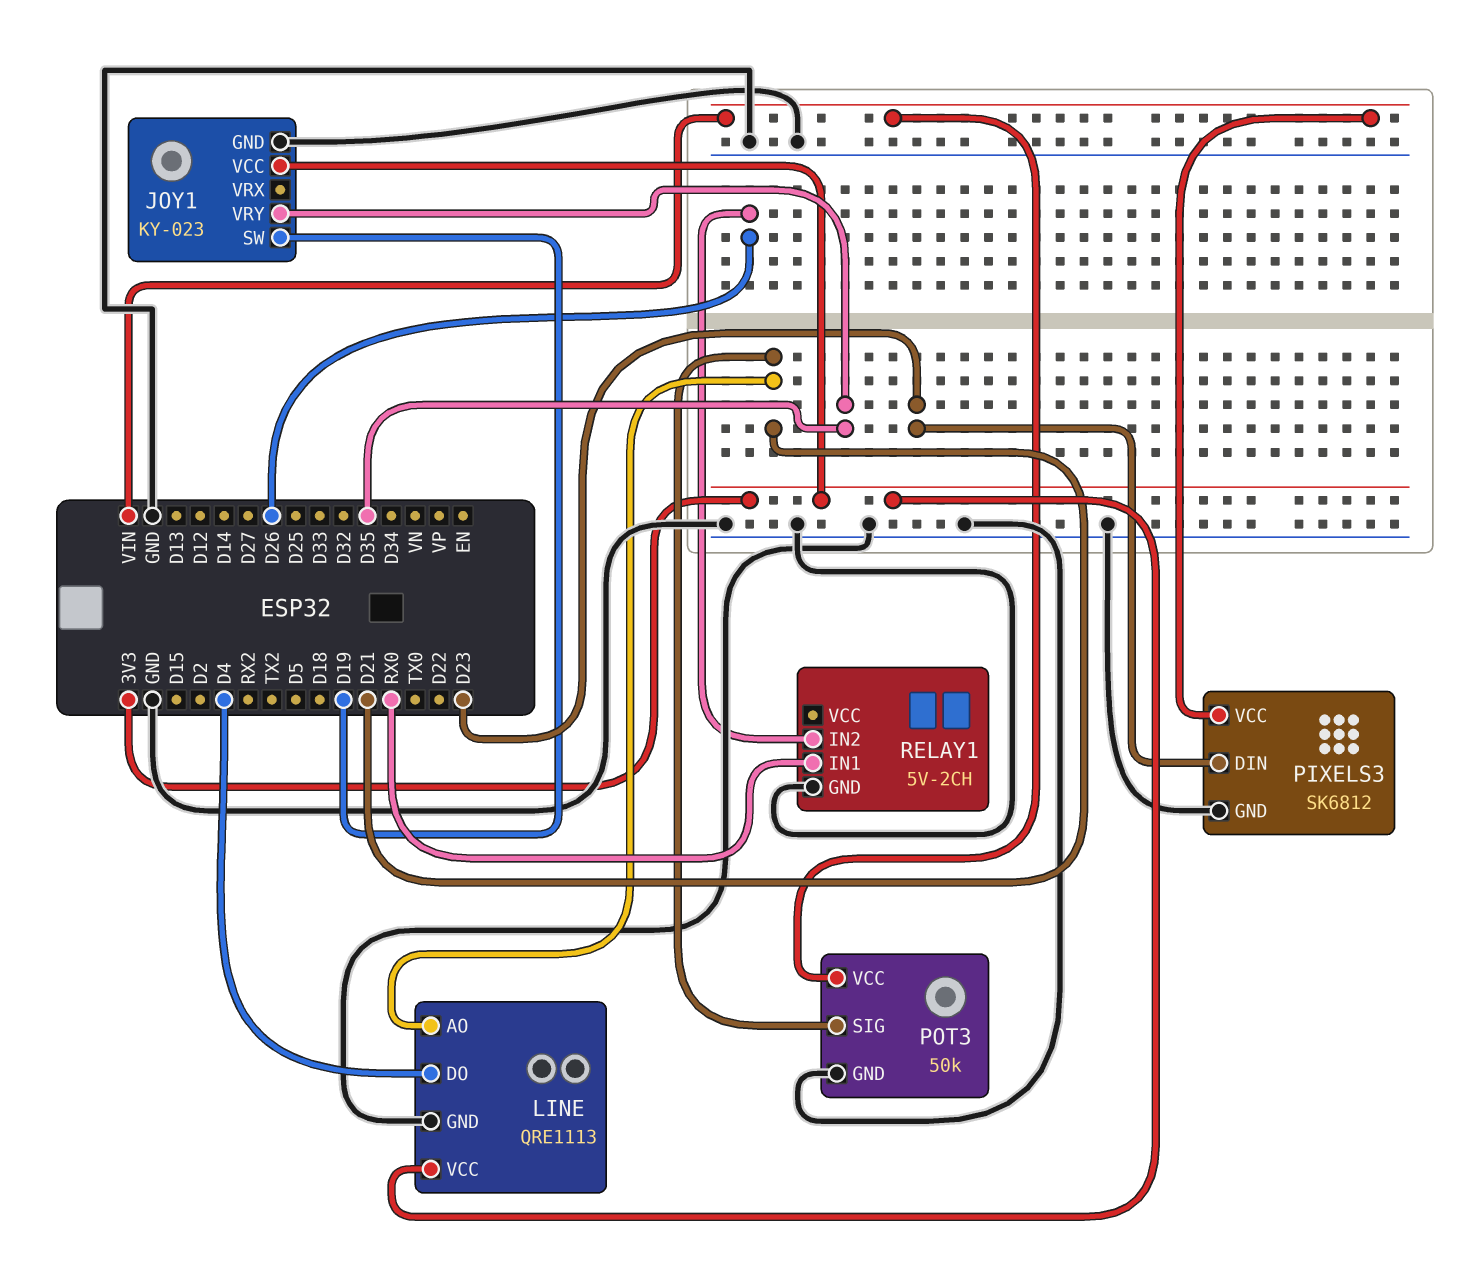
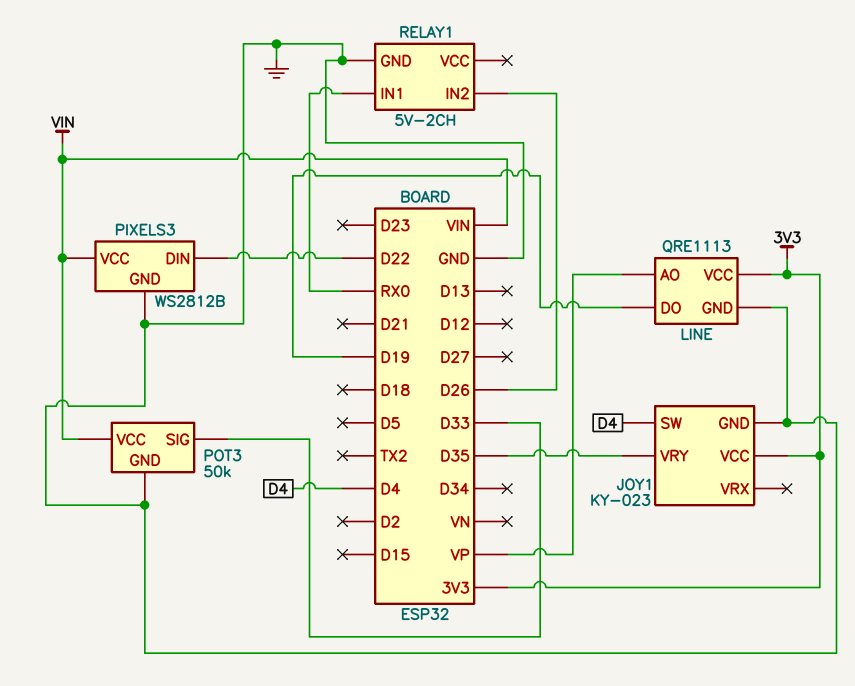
JOY1 pin SW: D19 -> D4
LINE pin AO: D21 -> VP
LINE pin DO: D4 -> D19
PIXELS3: SK6812 -> WS2812B
PIXELS3 pin DIN: D23 -> D22
POT3 pin SIG: D21 -> D33

